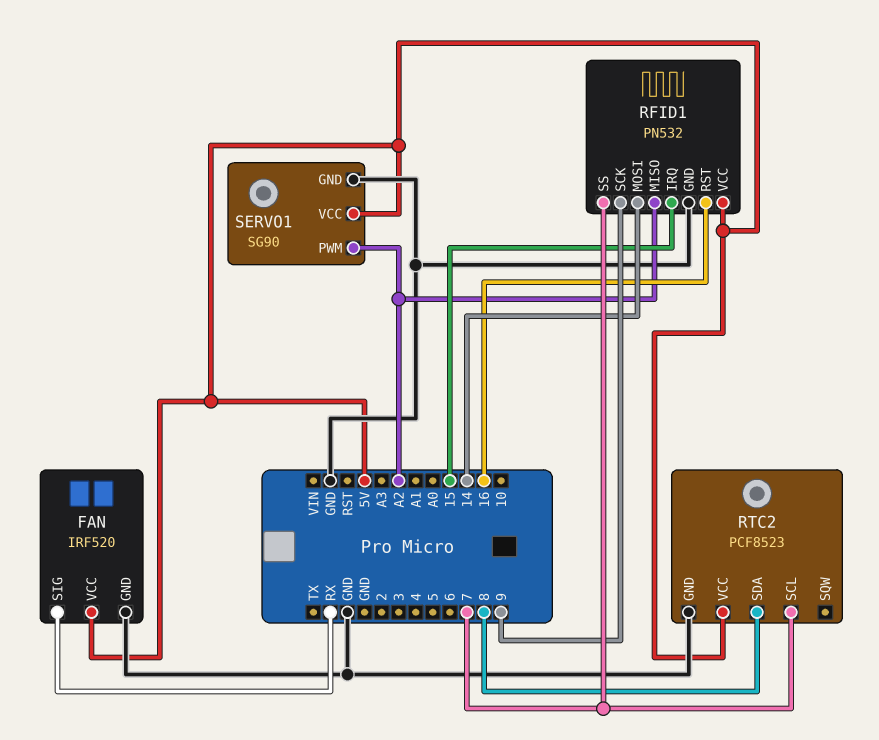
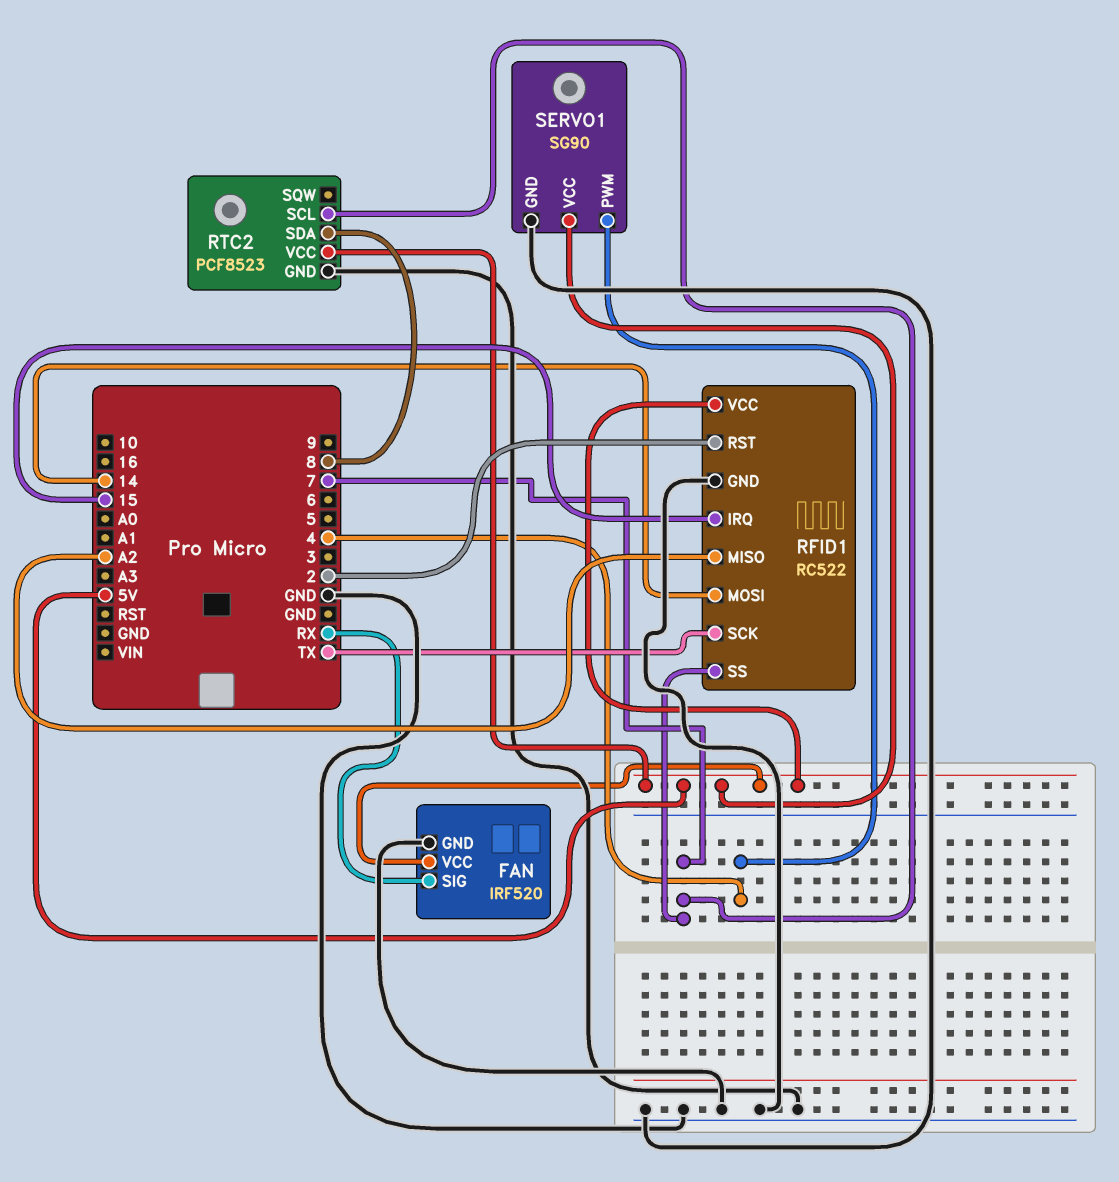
RFID1: PN532 -> RC522
RFID1 pin RST: 16 -> 2
RFID1 pin SCK: 9 -> TX
SERVO1 pin PWM: A2 -> 4

